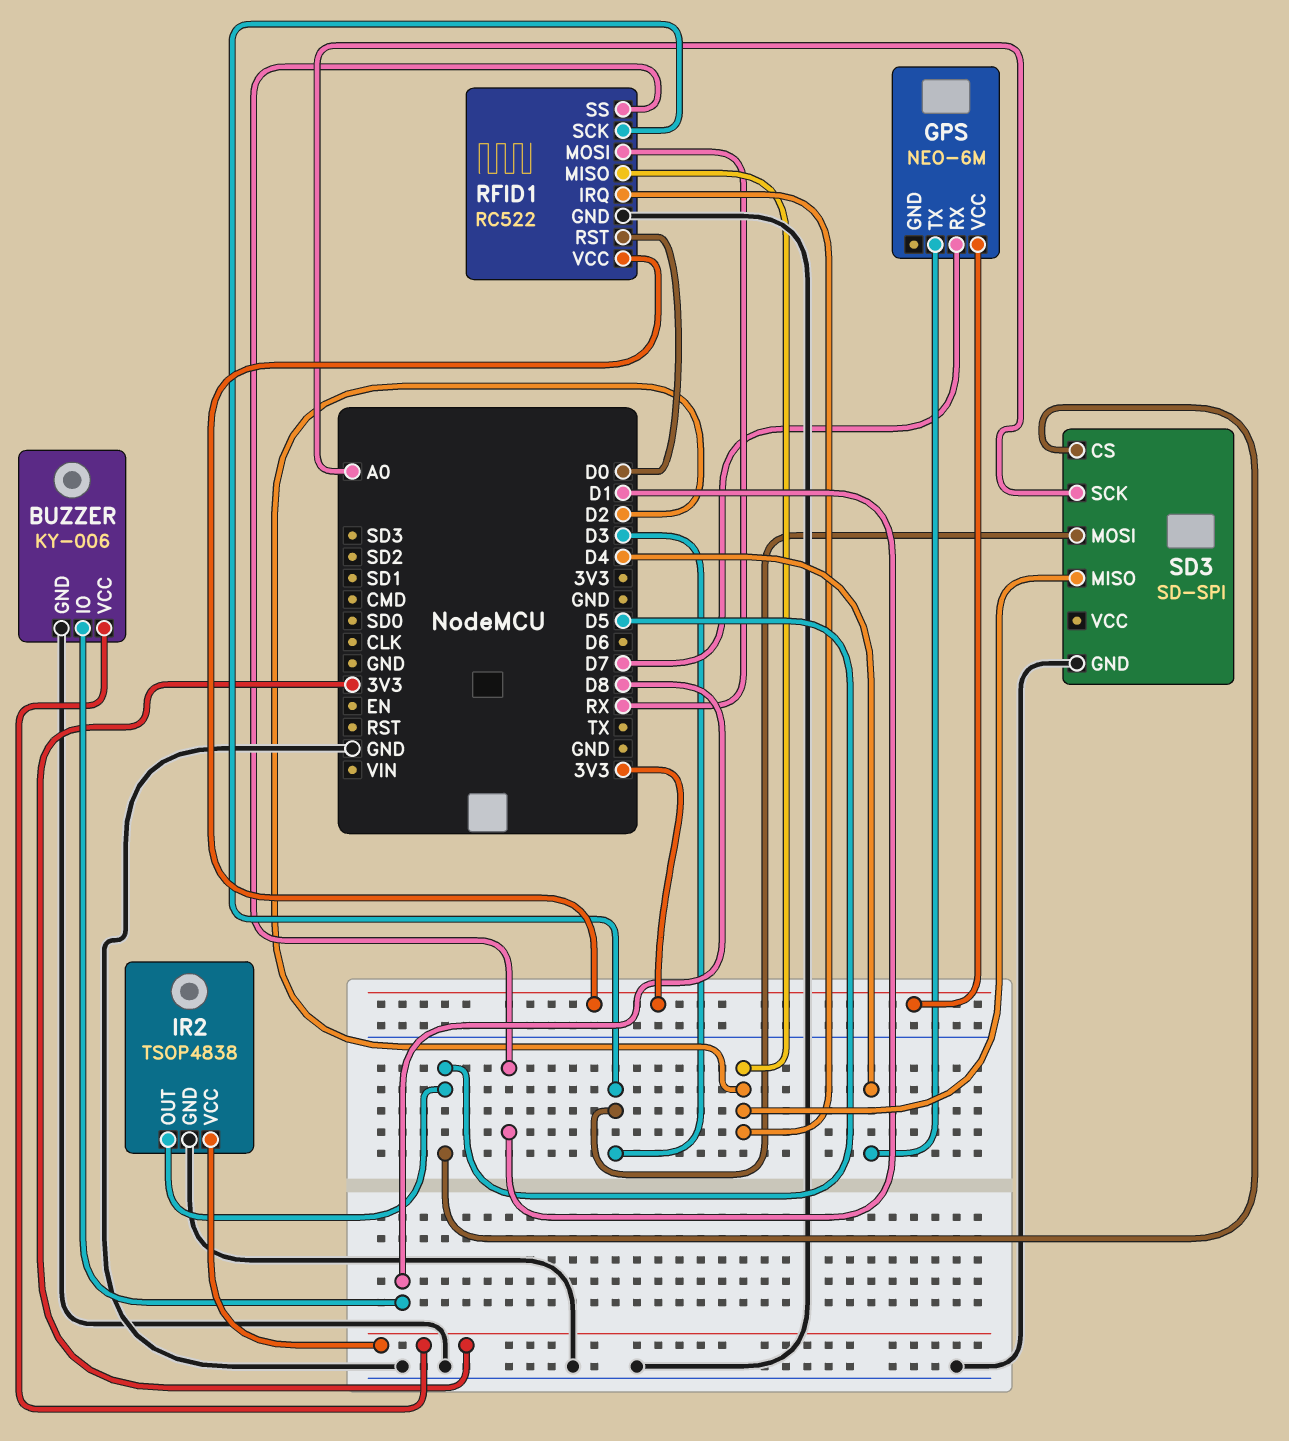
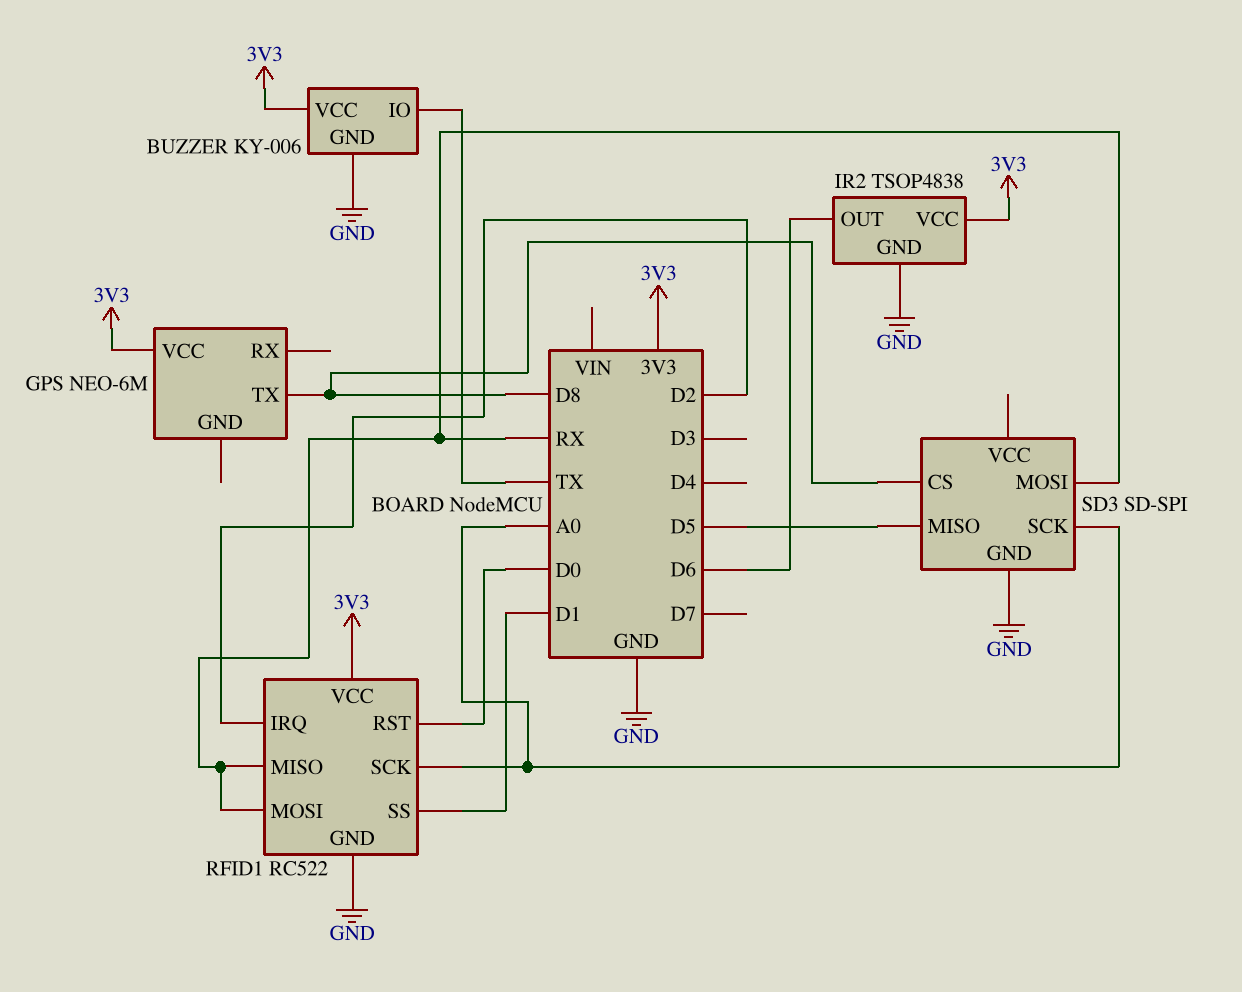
BUZZER pin IO: D8 -> TX
GPS pin RX: D7 -> none
GPS pin TX: D4 -> D8
IR2 pin OUT: D5 -> D6
RFID1 pin MISO: D2 -> RX
RFID1 pin SCK: D3 -> A0
SD3 pin CS: D5 -> D8
SD3 pin MISO: D2 -> D5
SD3 pin MOSI: D3 -> RX

